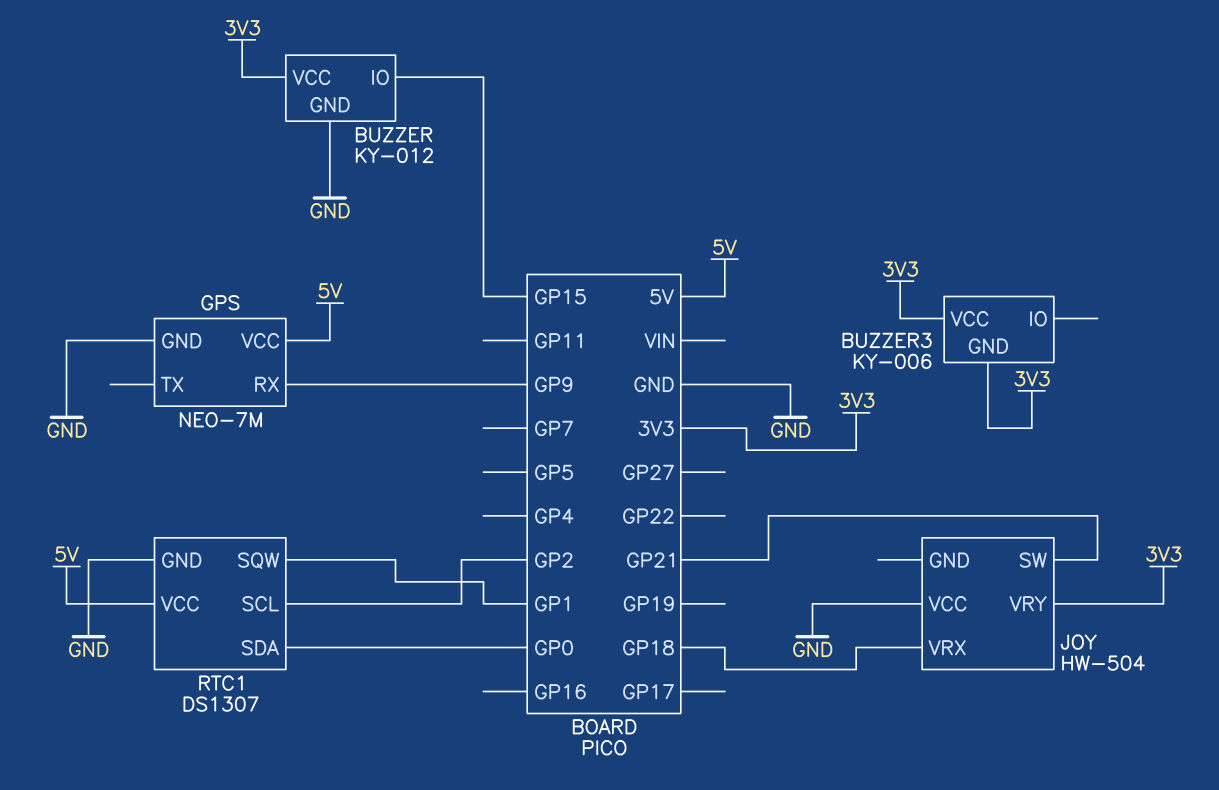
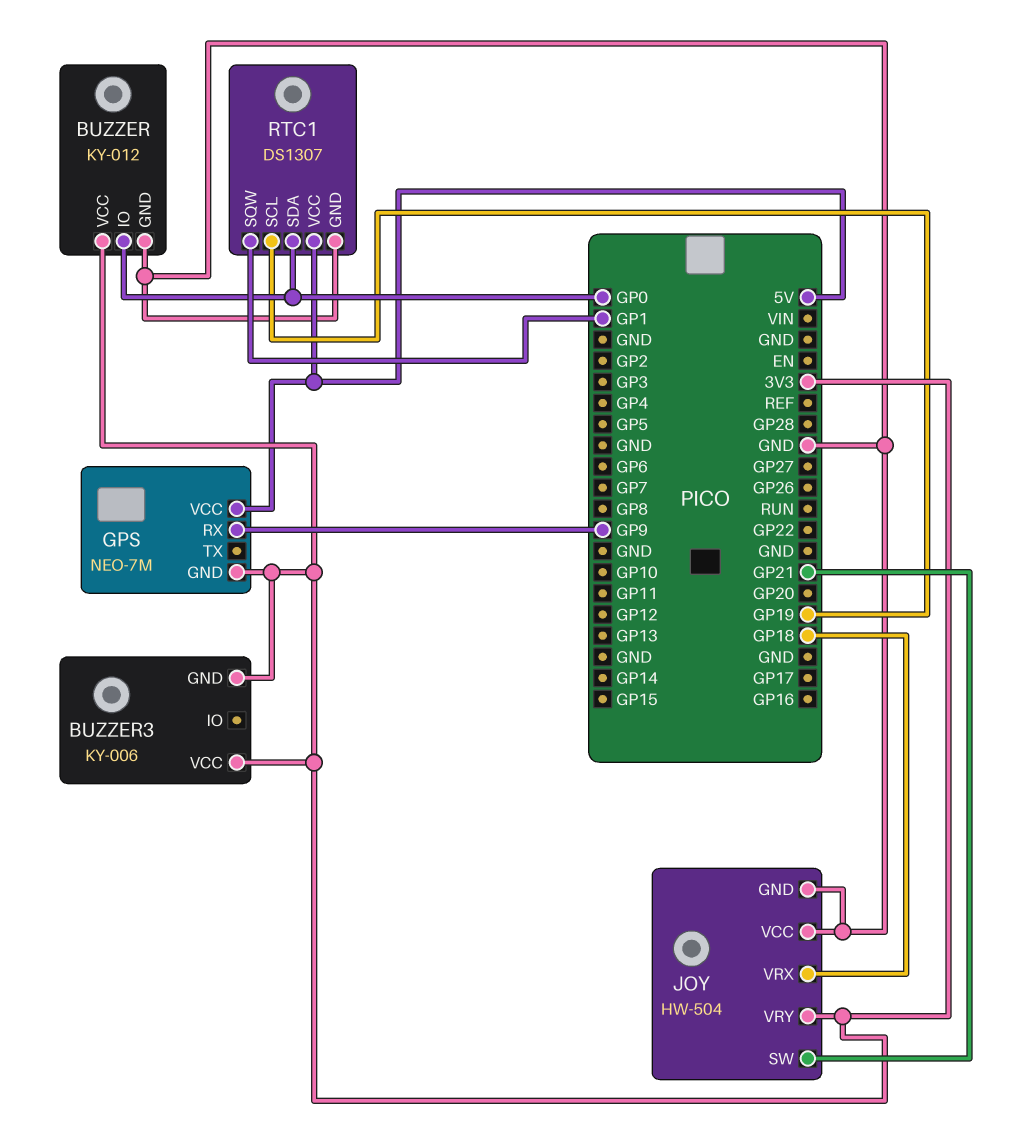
BUZZER pin IO: GP15 -> GP0
GPS pin GND: GND -> 3V3
JOY pin GND: none -> GND
RTC1 pin SCL: GP2 -> GP19

